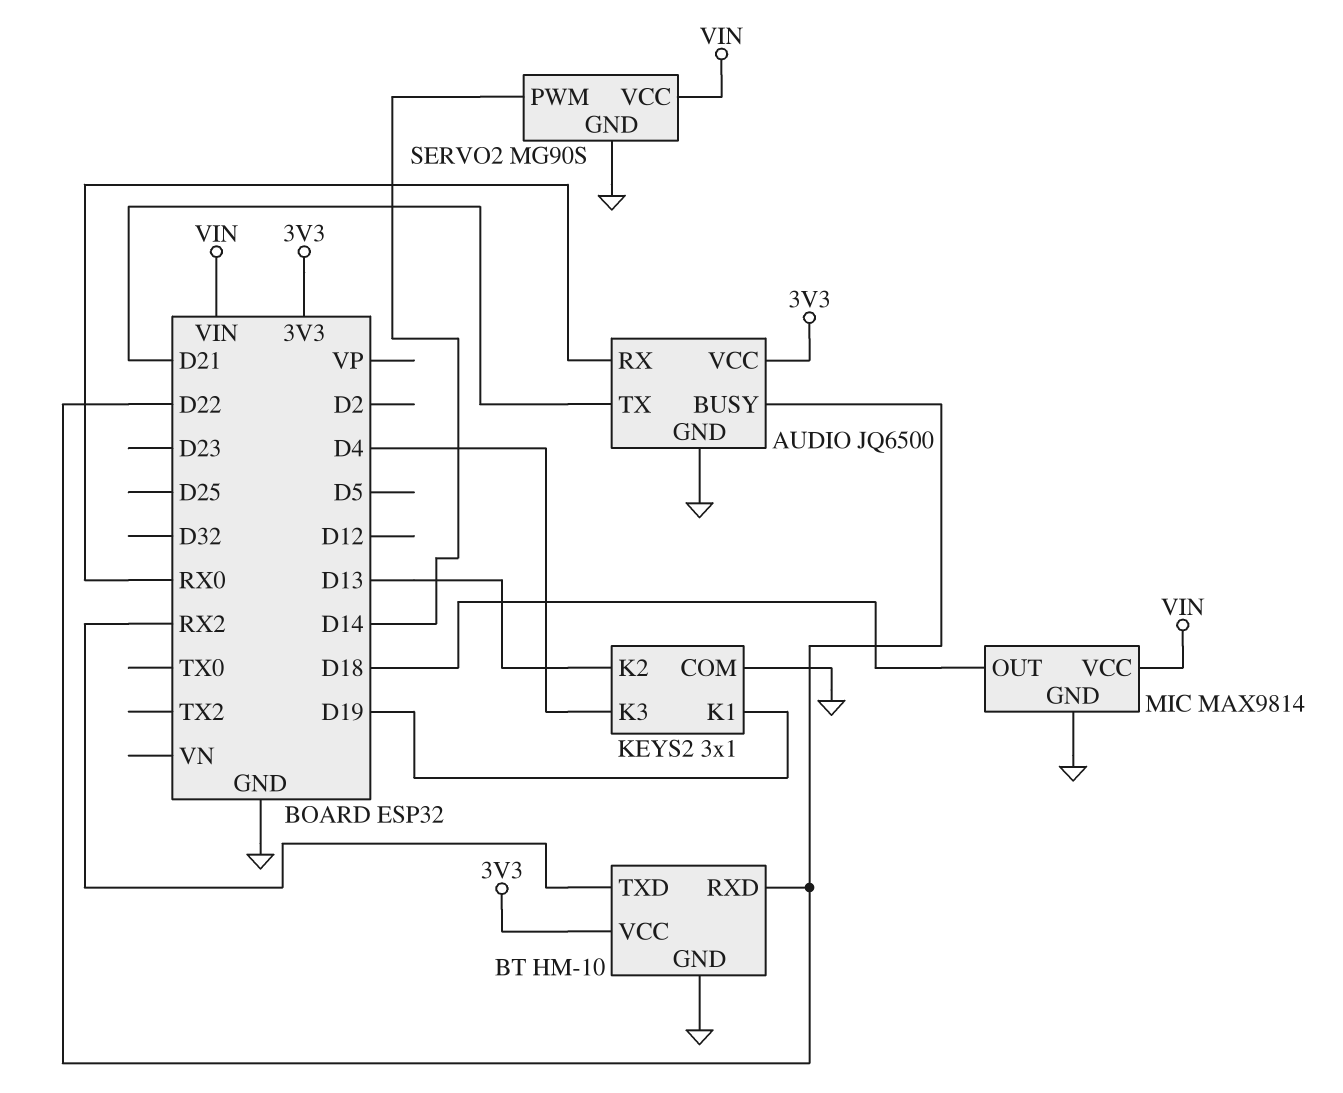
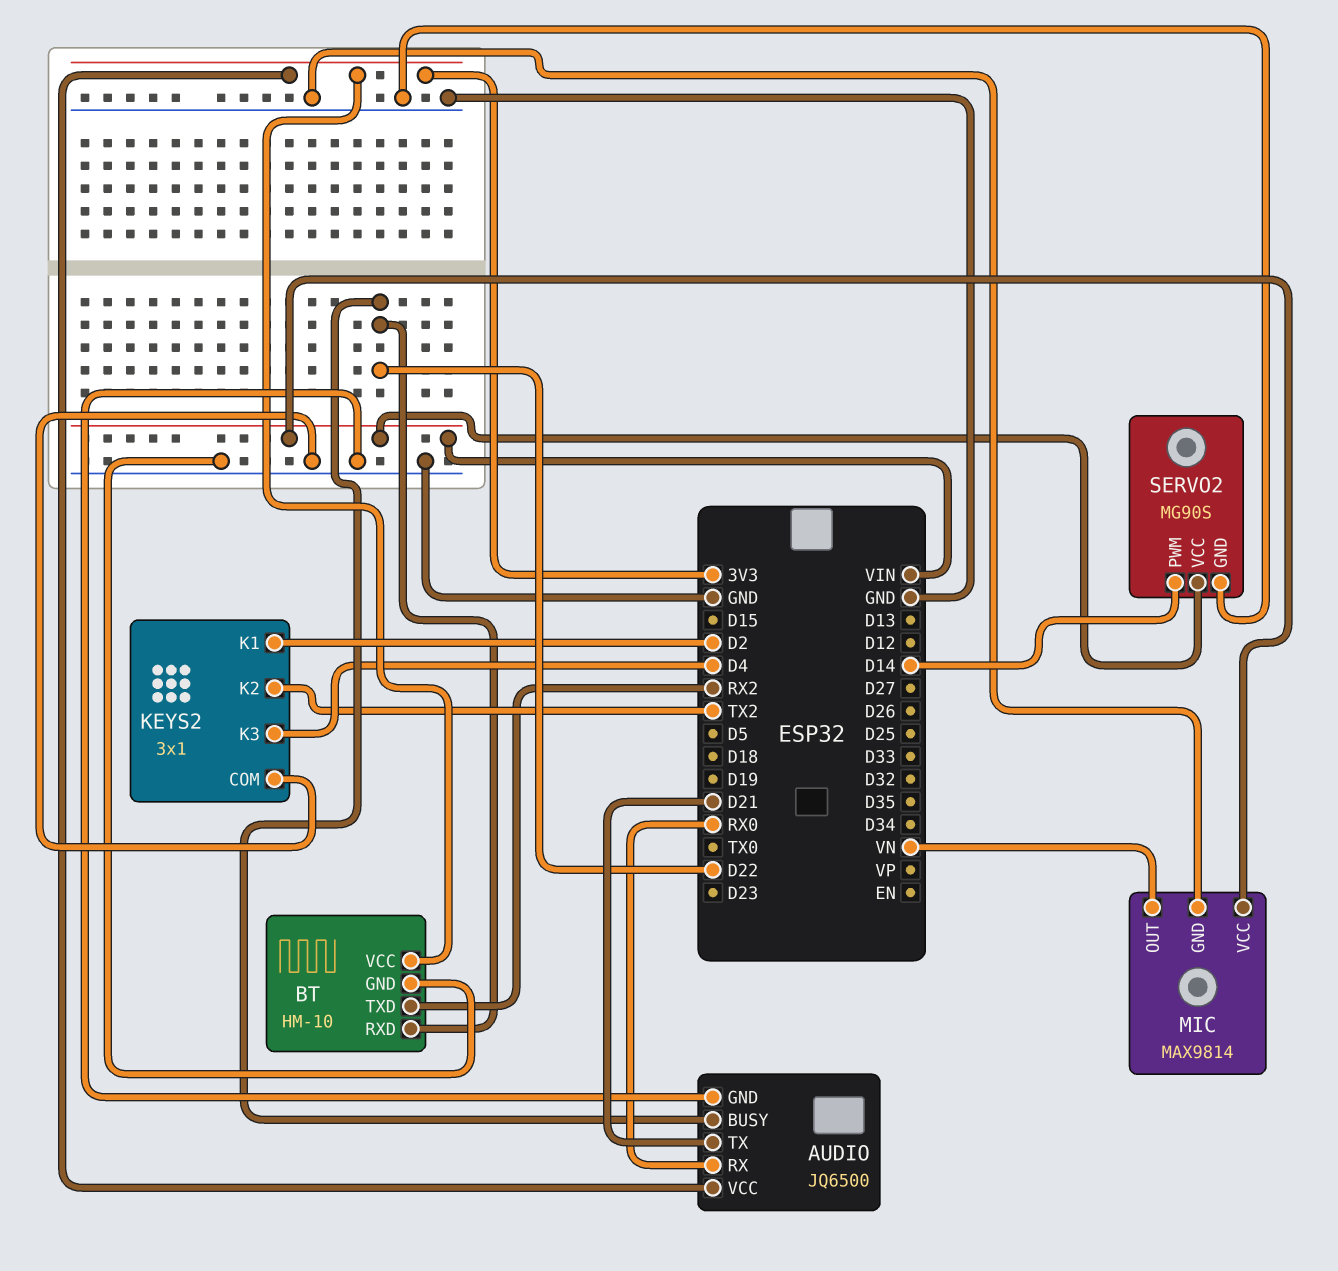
KEYS2 pin K1: D19 -> D2
KEYS2 pin K2: D13 -> TX2
MIC pin OUT: D18 -> VN

